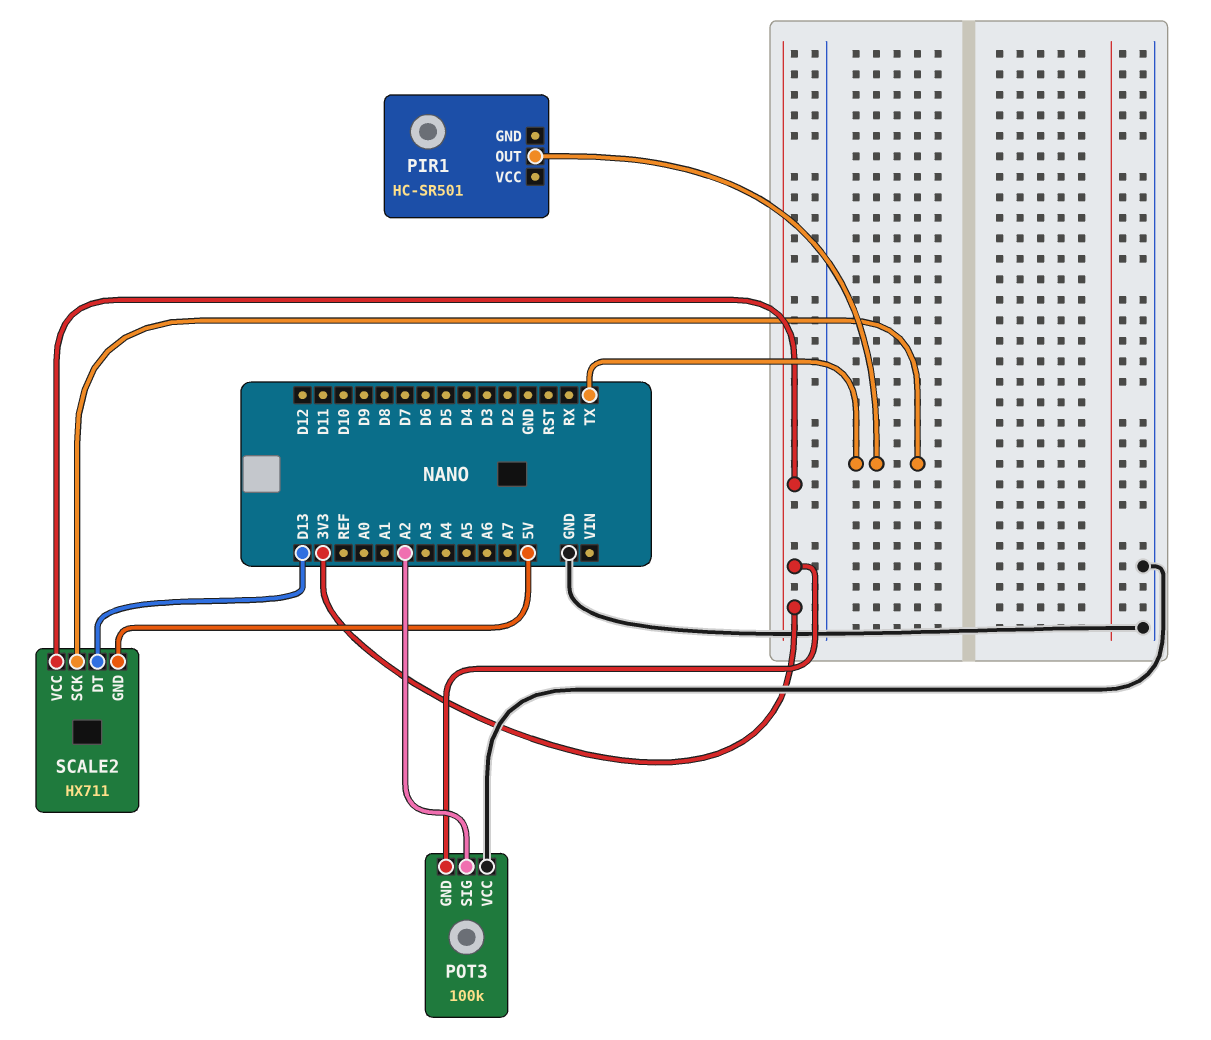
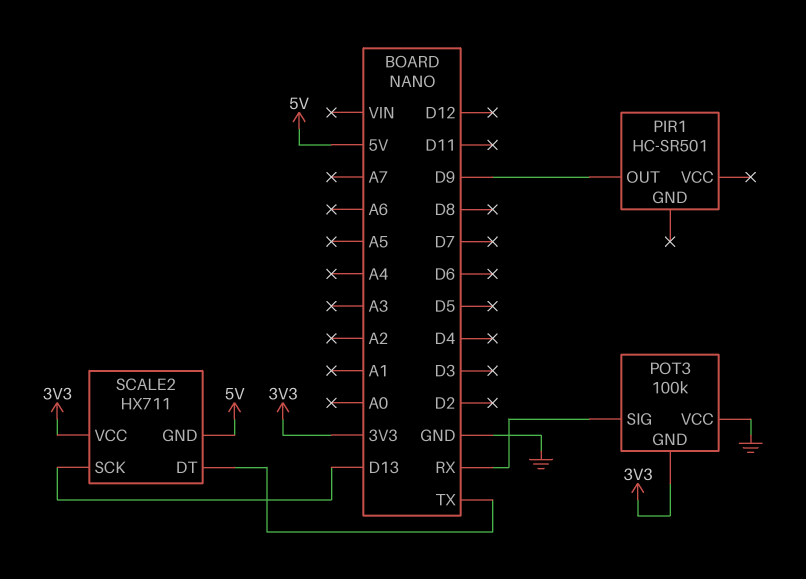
PIR1 pin OUT: TX -> D9
POT3 pin SIG: A2 -> RX
SCALE2 pin DT: D13 -> TX
SCALE2 pin SCK: TX -> D13

